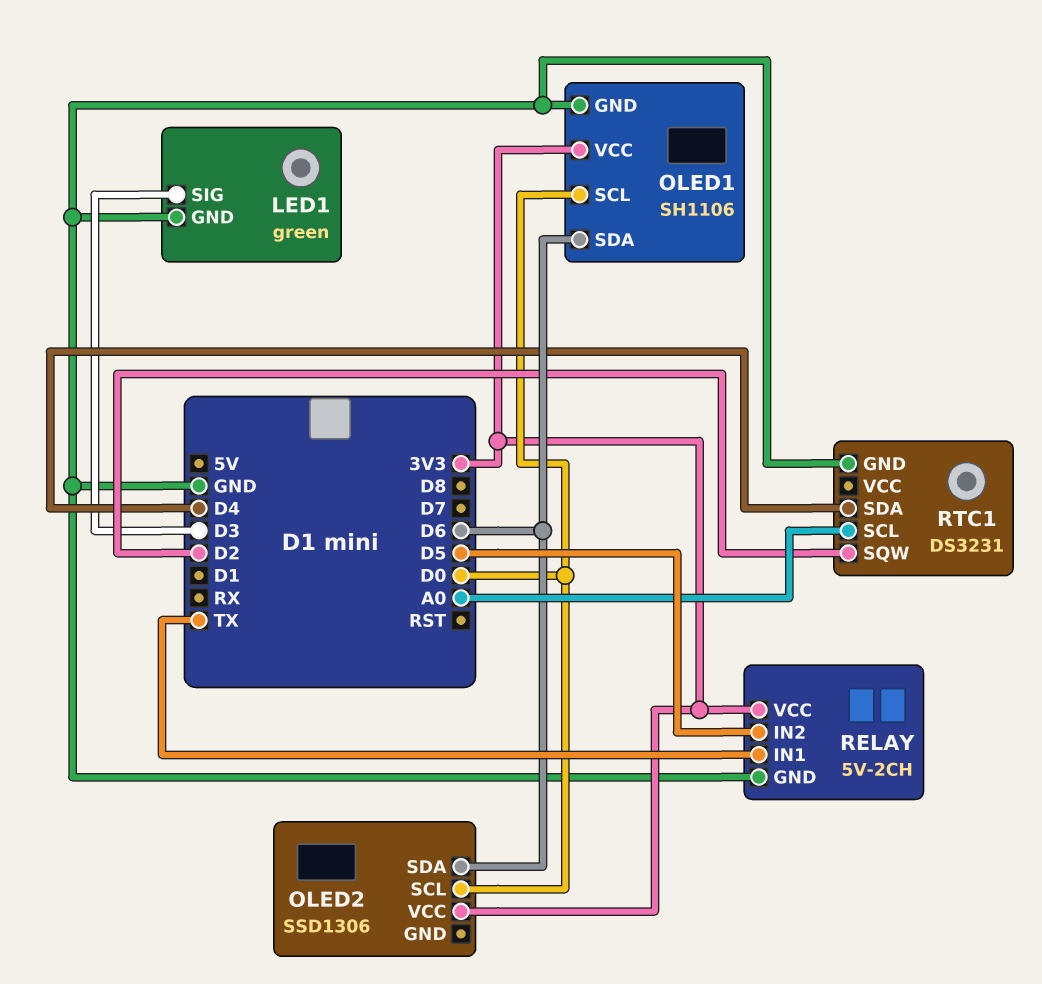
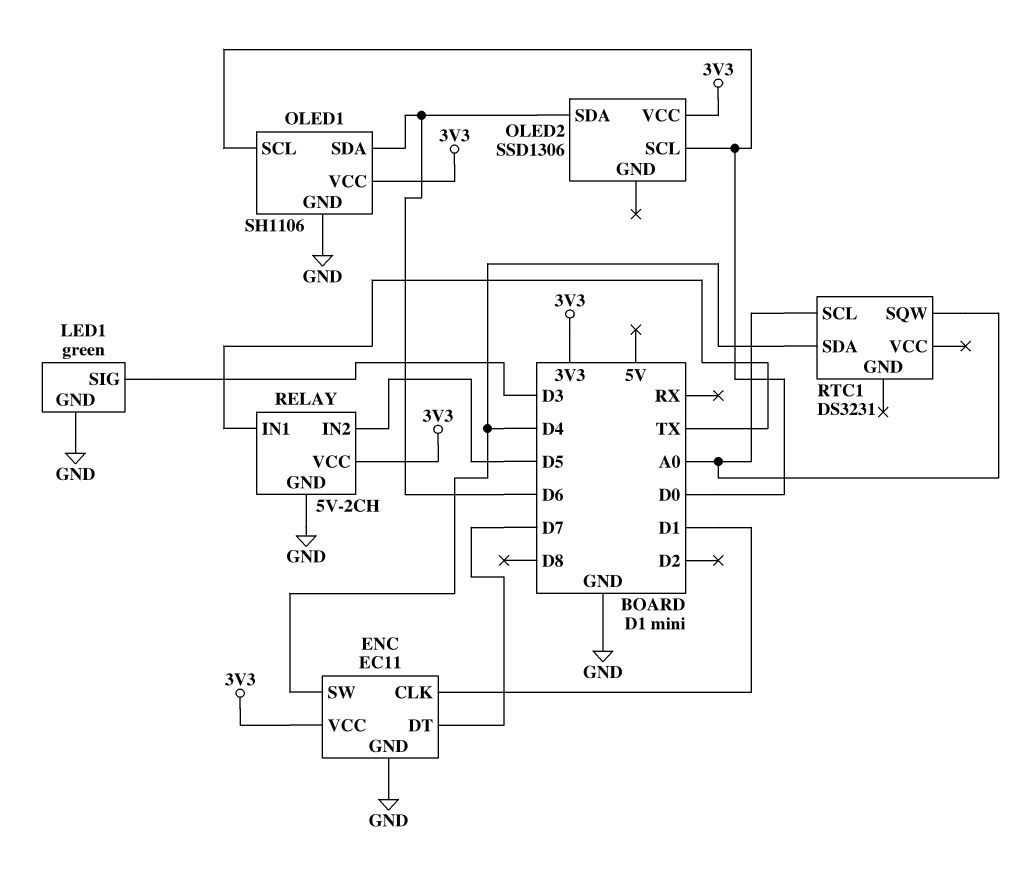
ENC: none -> EC11
ENC pin CLK: none -> D1
ENC pin DT: none -> D7
ENC pin GND: none -> GND
ENC pin SW: none -> D4
ENC pin VCC: none -> 3V3
RTC1 pin GND: GND -> none
RTC1 pin SQW: D2 -> A0

